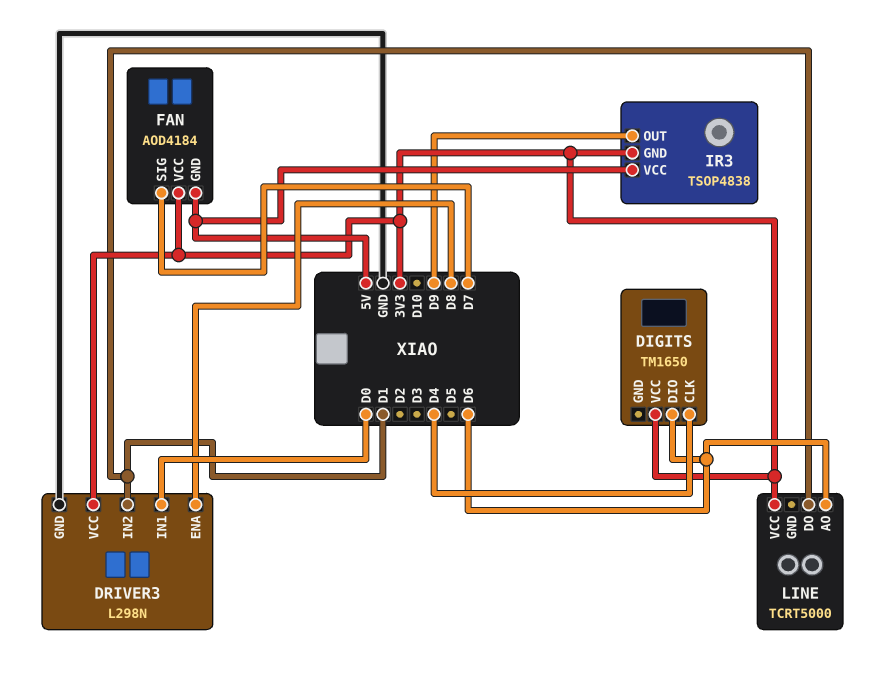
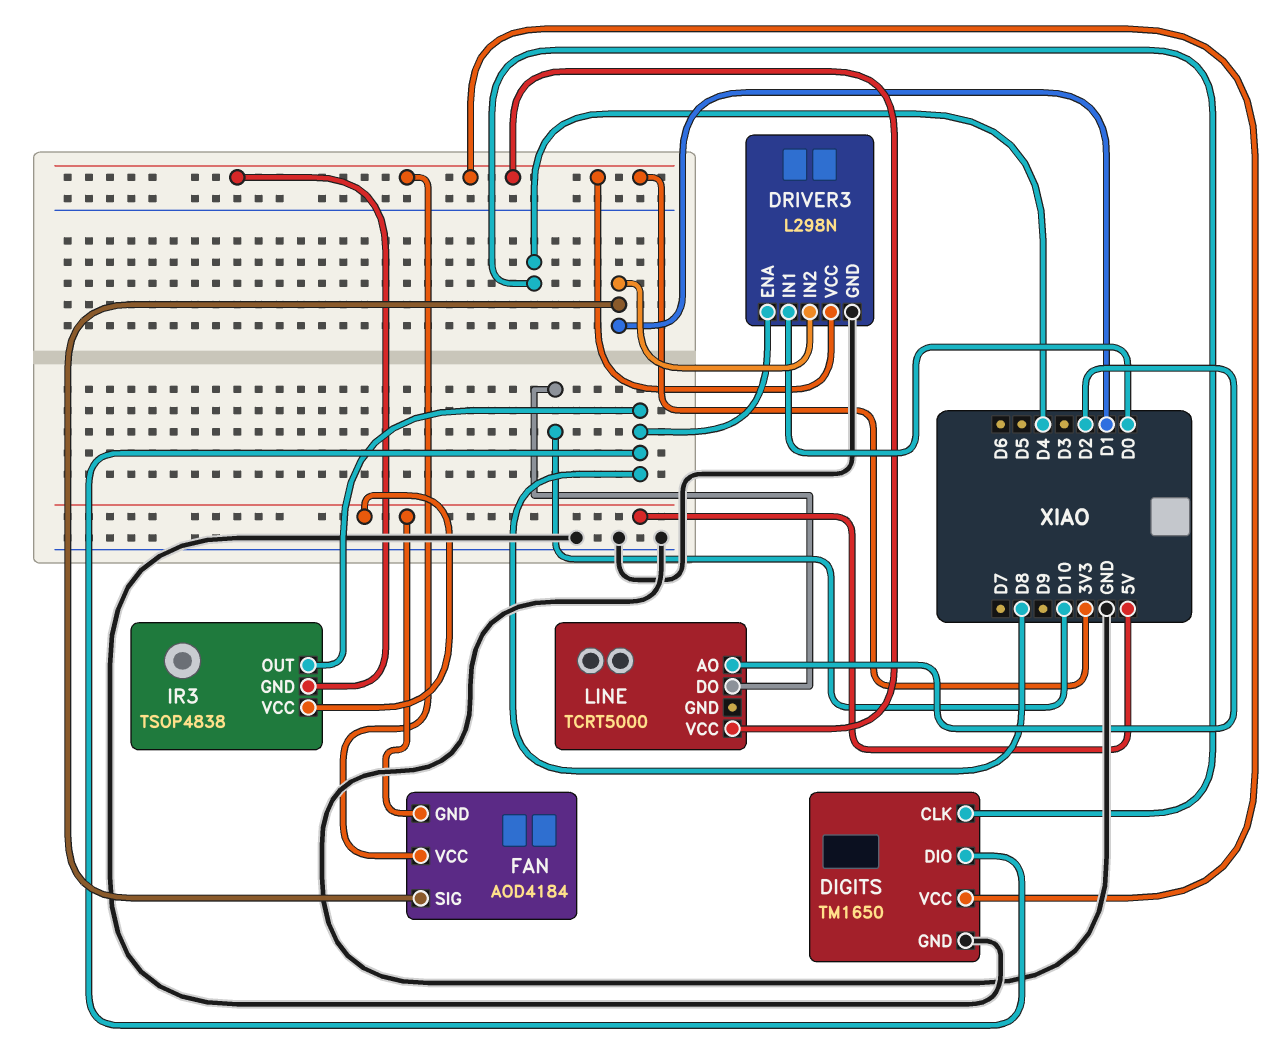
DIGITS pin DIO: D6 -> D8
DIGITS pin GND: none -> GND
FAN pin SIG: D7 -> D1
IR3 pin OUT: D9 -> D8
LINE pin AO: D6 -> D2
LINE pin DO: D1 -> D10

